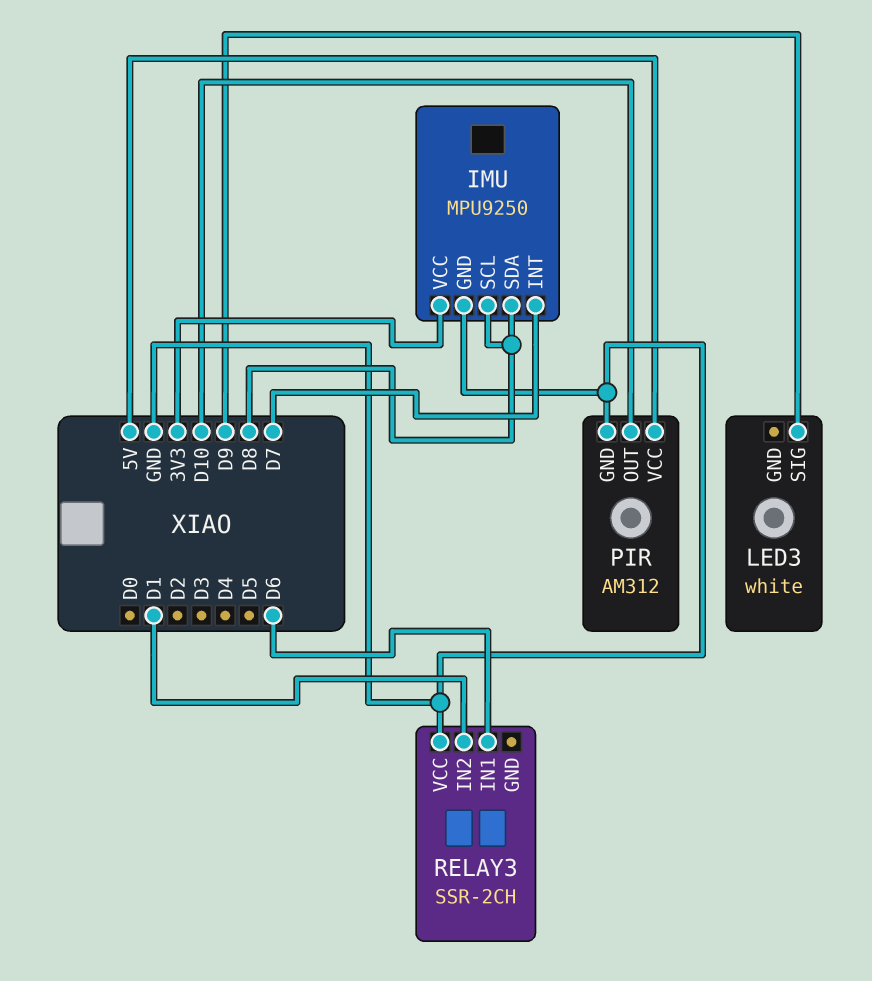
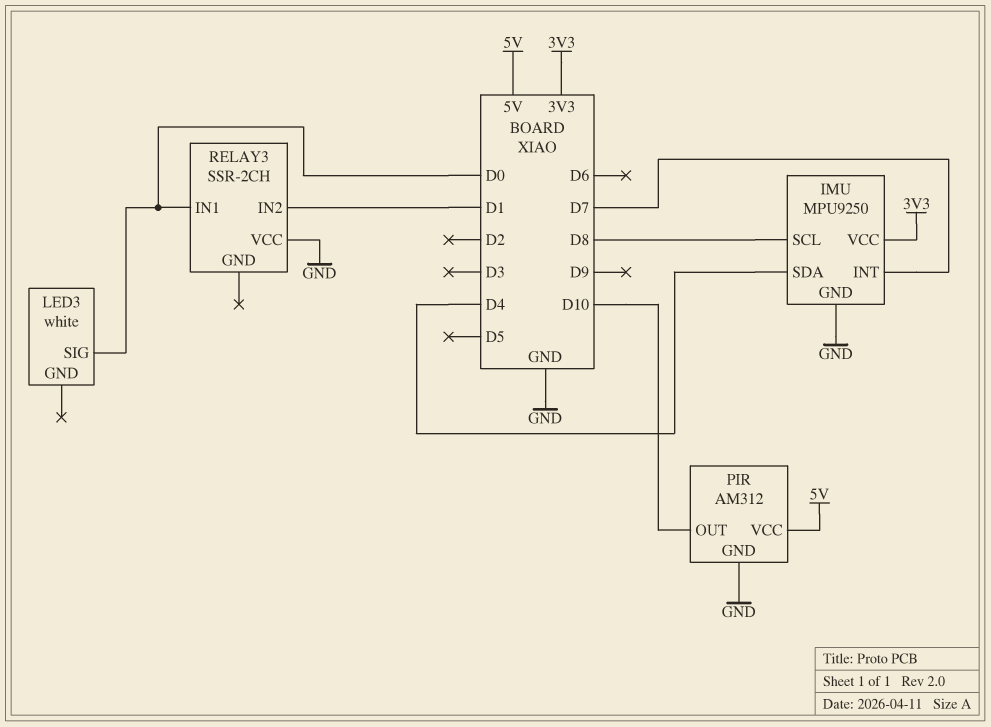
IMU pin SDA: D8 -> D4
LED3 pin SIG: D9 -> D0
RELAY3 pin IN1: D6 -> D0

